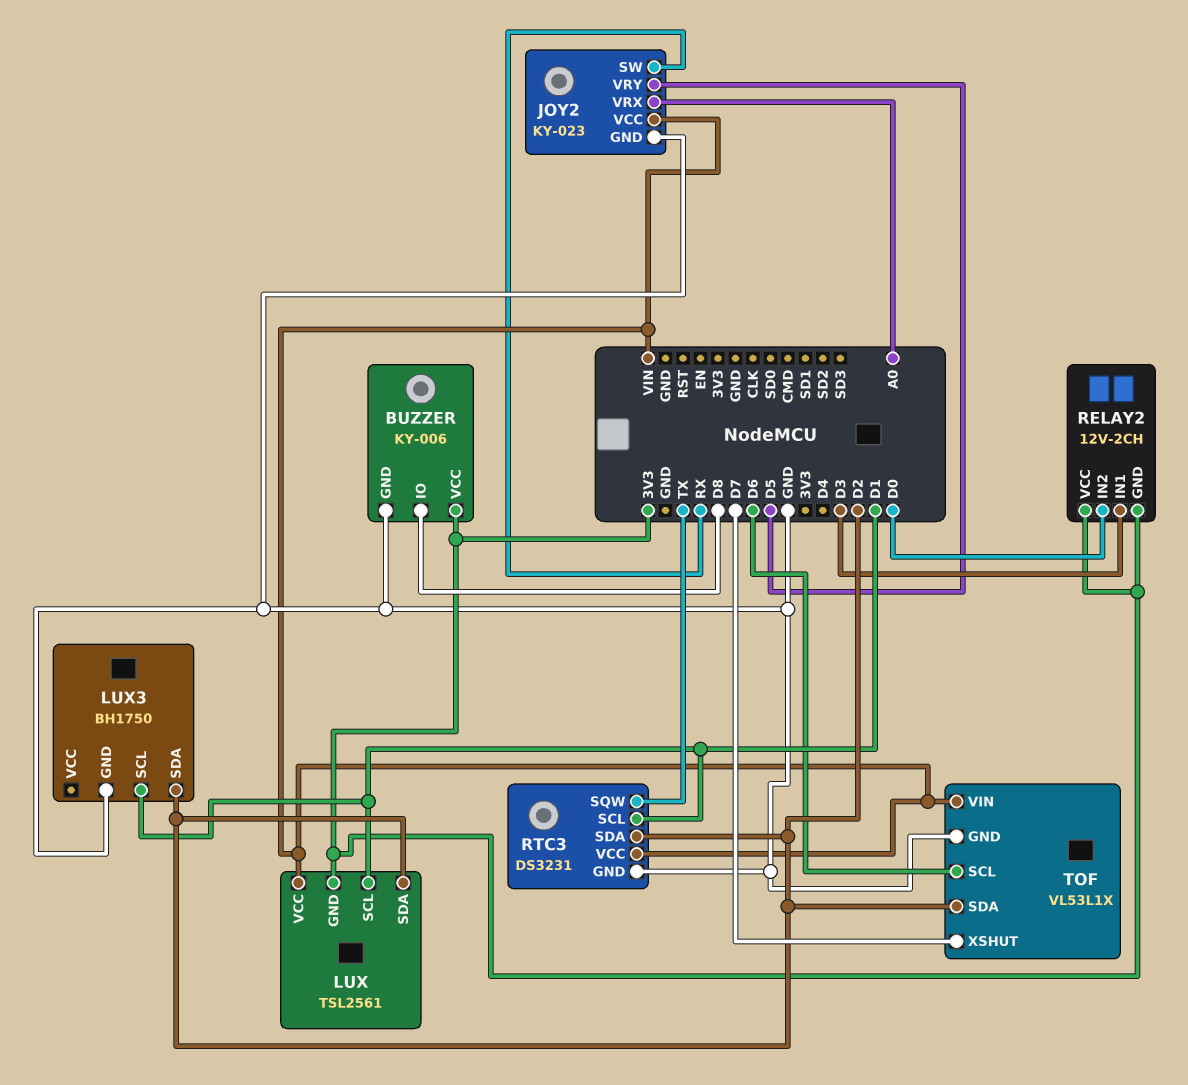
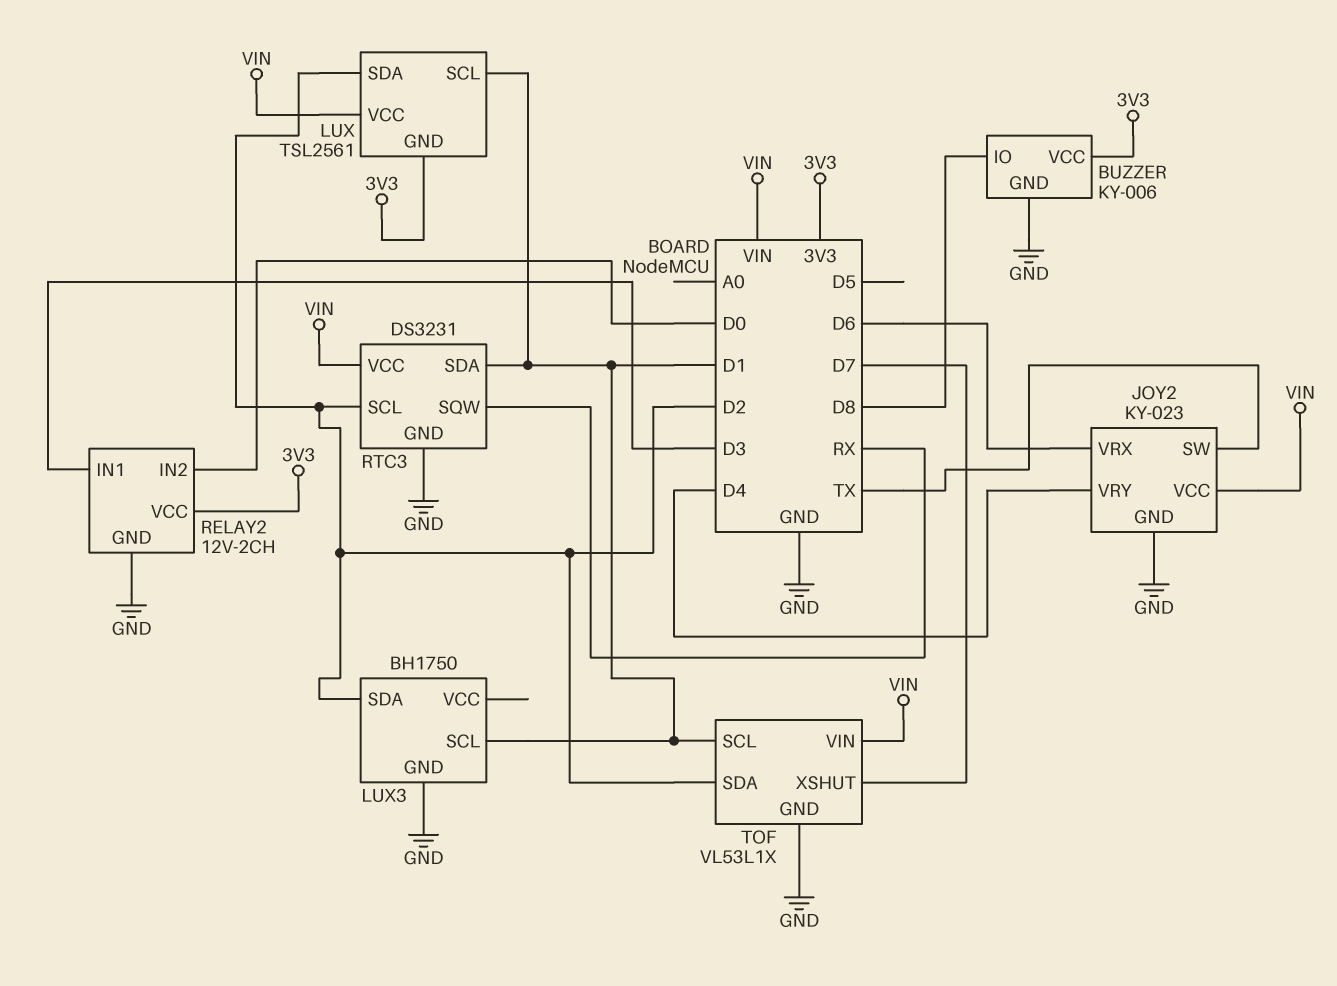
JOY2 pin SW: RX -> TX
JOY2 pin VRX: A0 -> D6
JOY2 pin VRY: D5 -> D4
RELAY2 pin GND: 3V3 -> GND
RTC3 pin SCL: D1 -> D2
RTC3 pin SDA: D2 -> D1
RTC3 pin SQW: TX -> RX
TOF pin SCL: D6 -> D1

